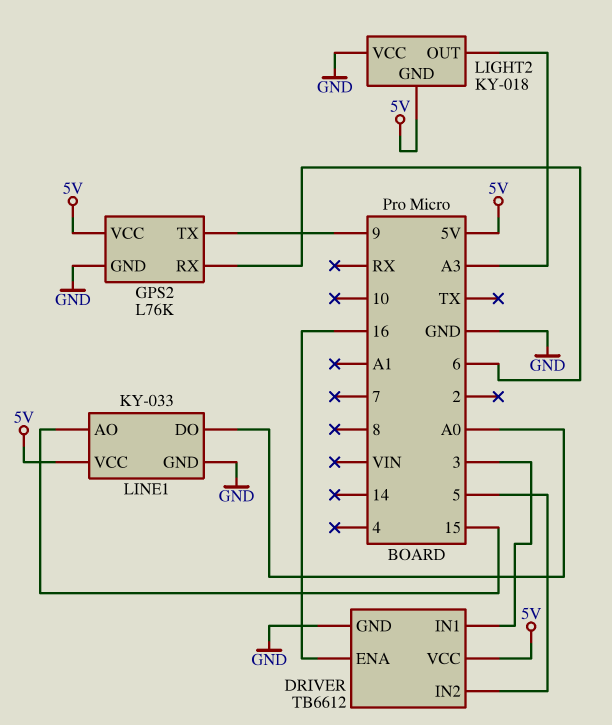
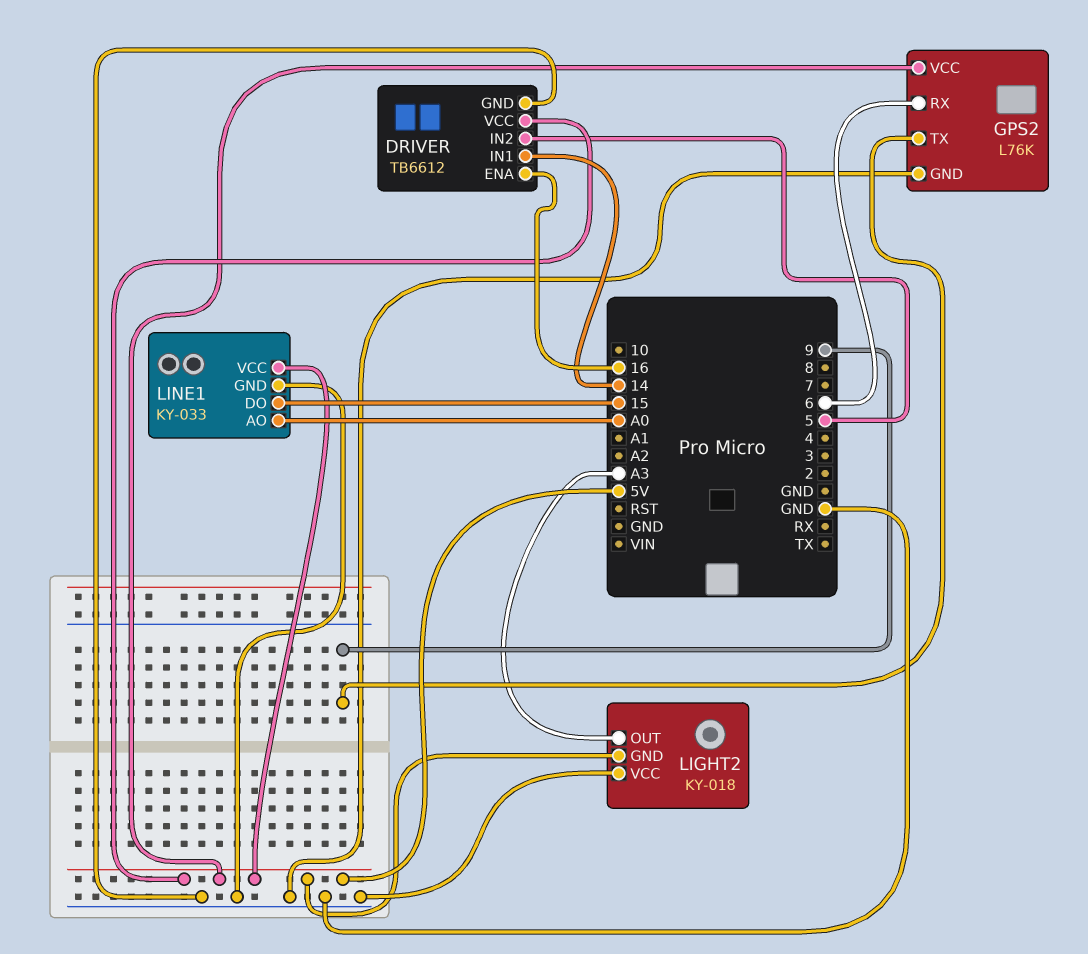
DRIVER pin IN1: 3 -> 14
LINE1 pin AO: 15 -> A0
LINE1 pin DO: A0 -> 15

